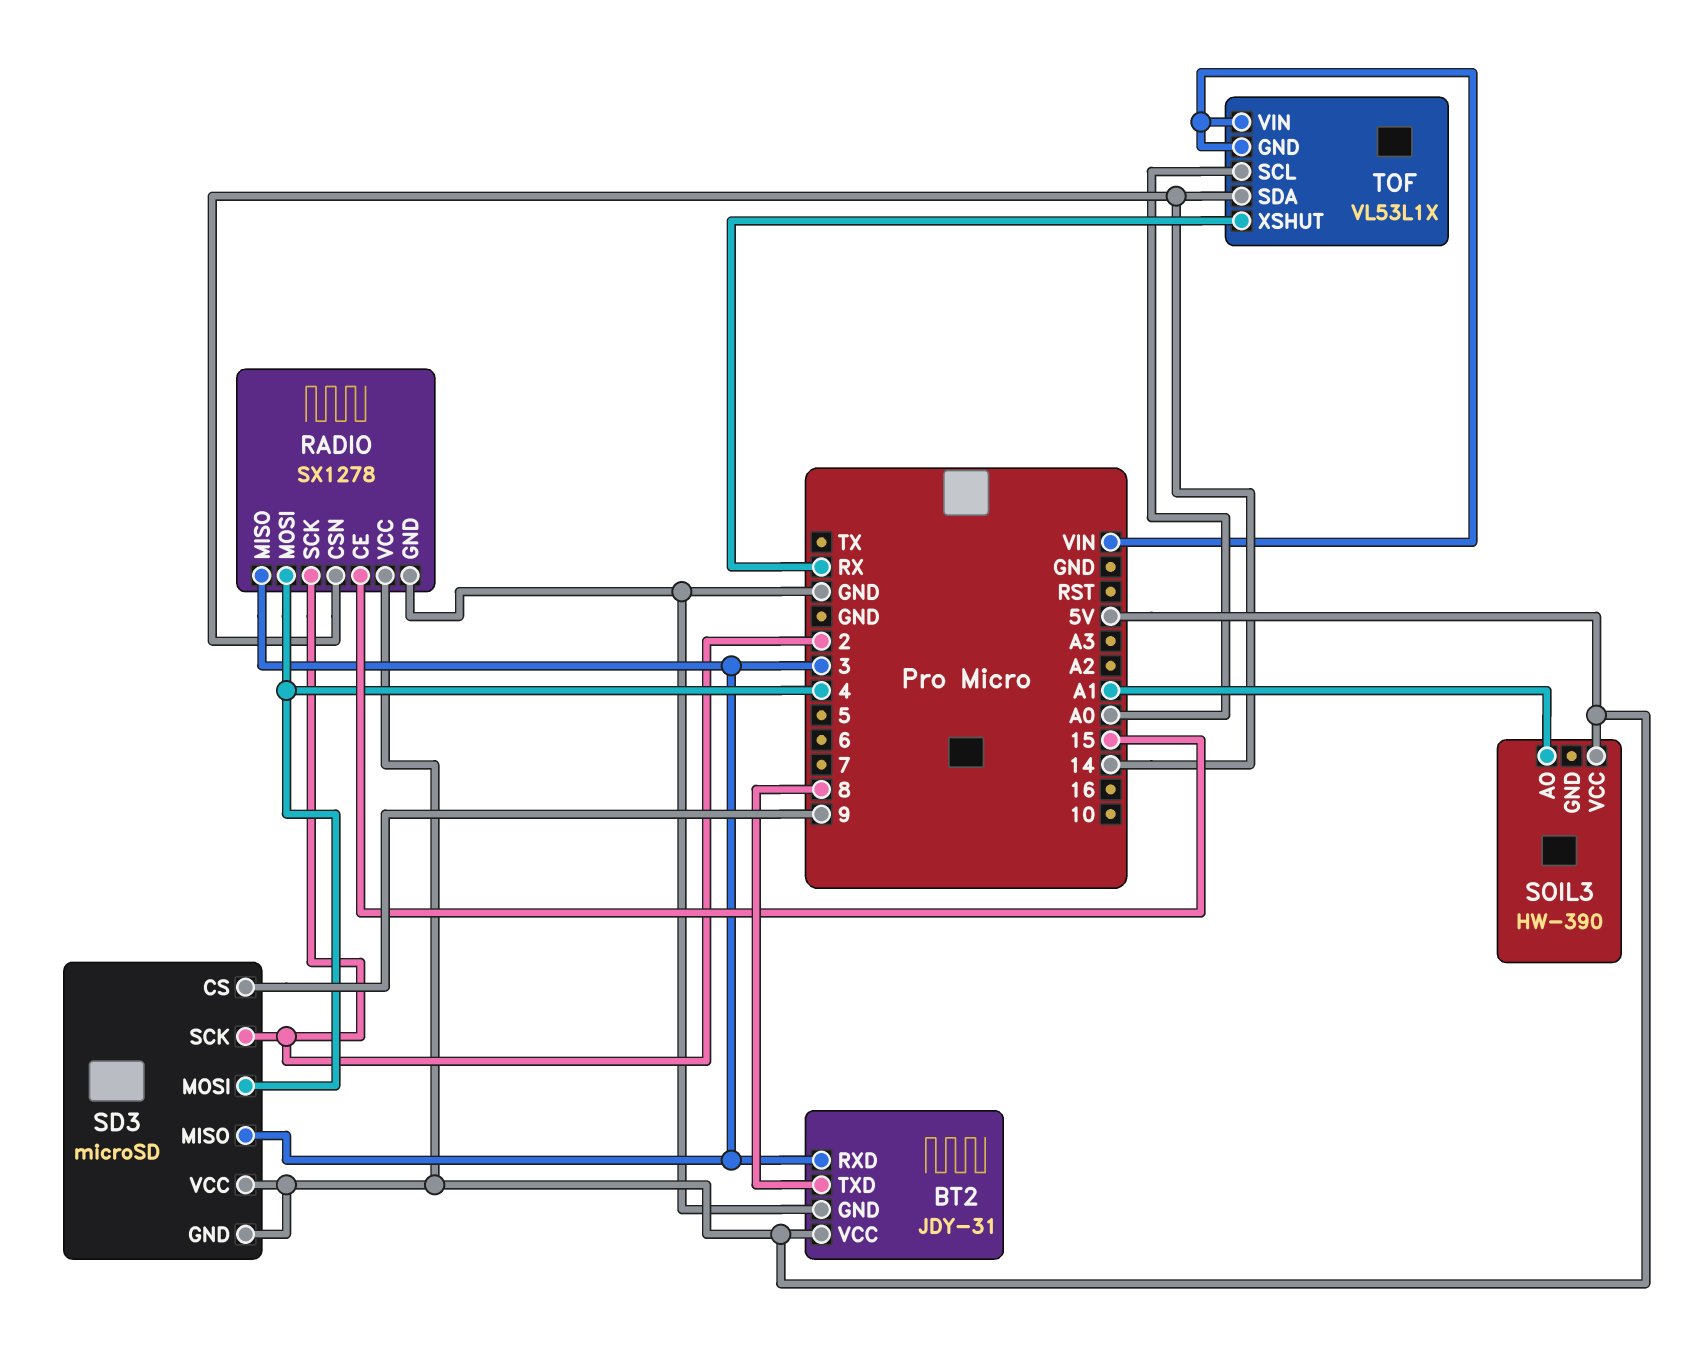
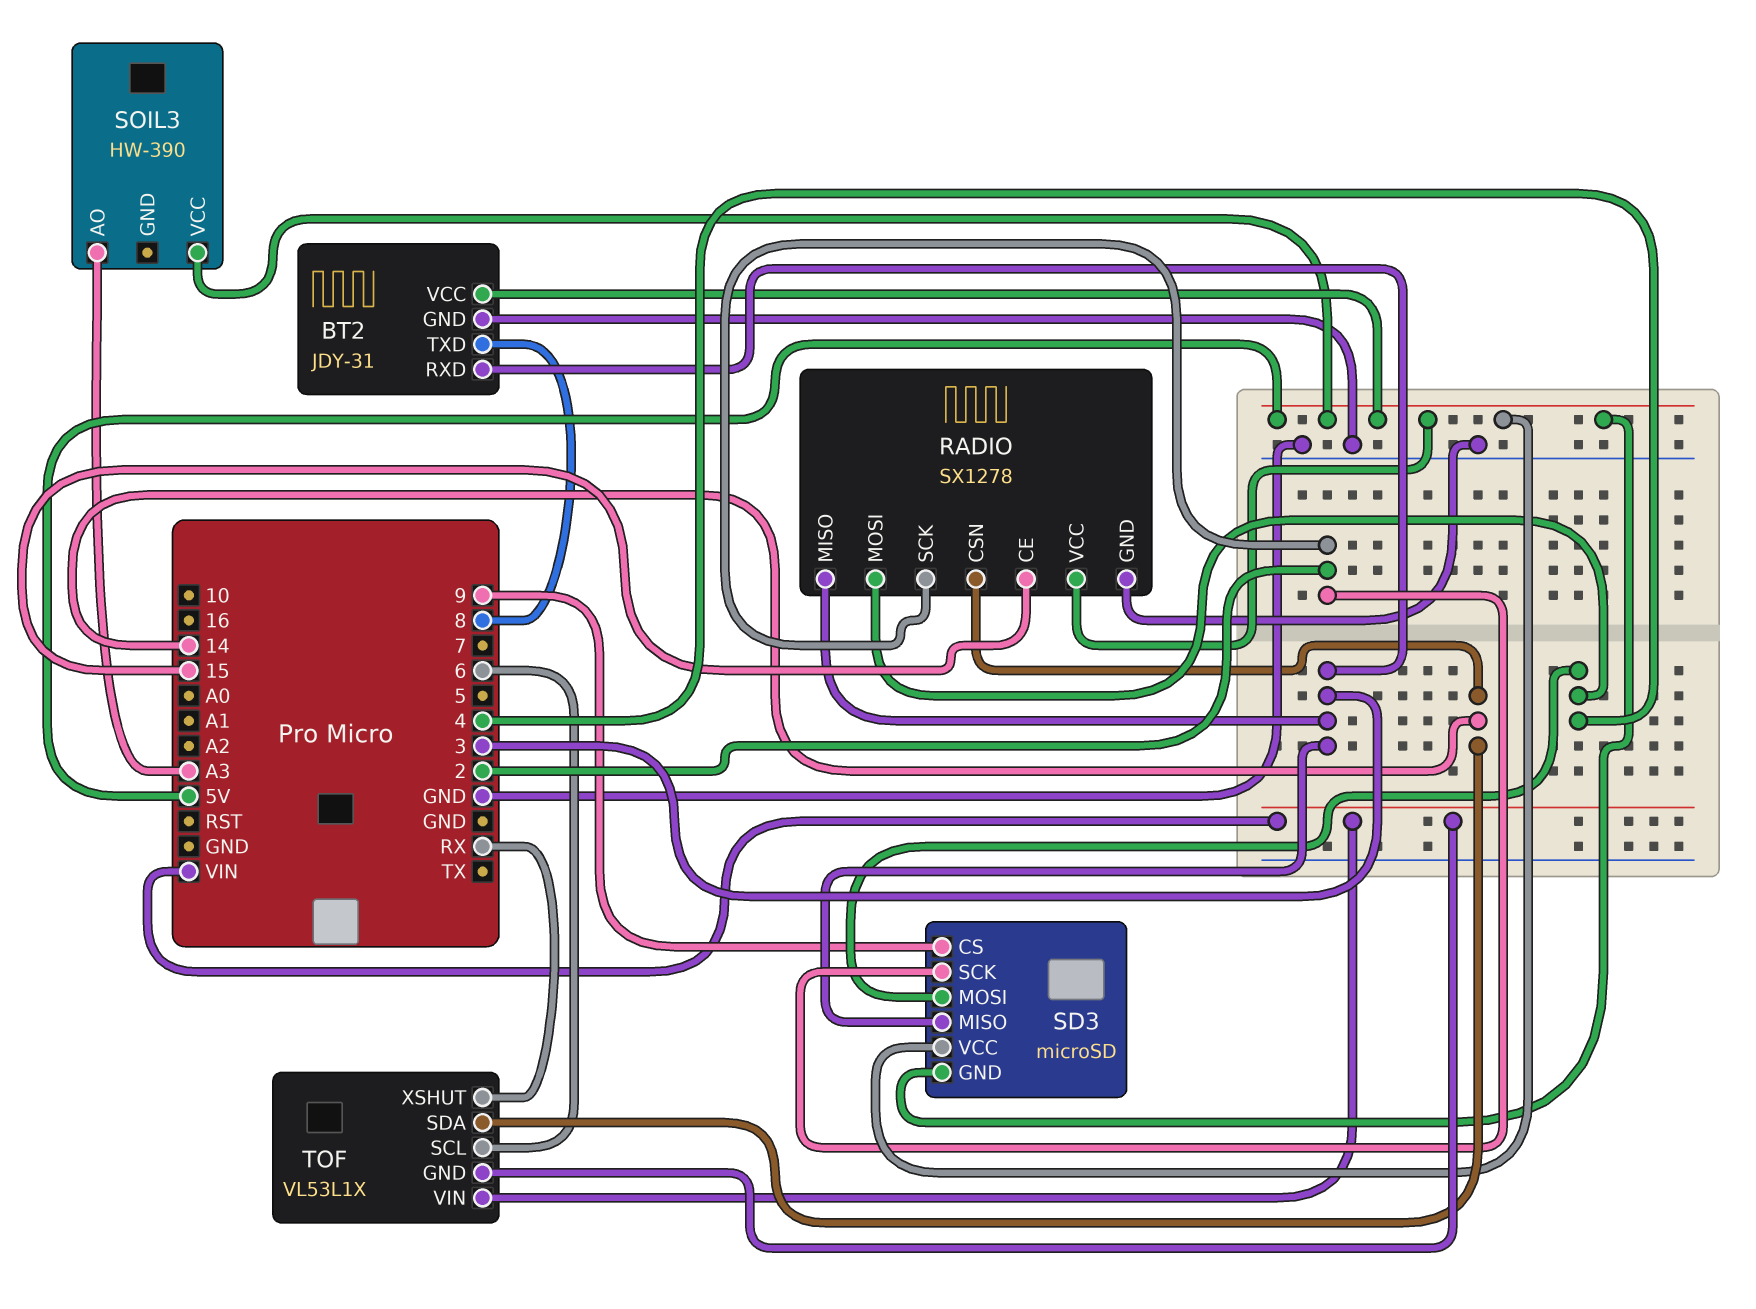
SOIL3 pin AO: A1 -> A3
TOF pin SCL: A0 -> 6

